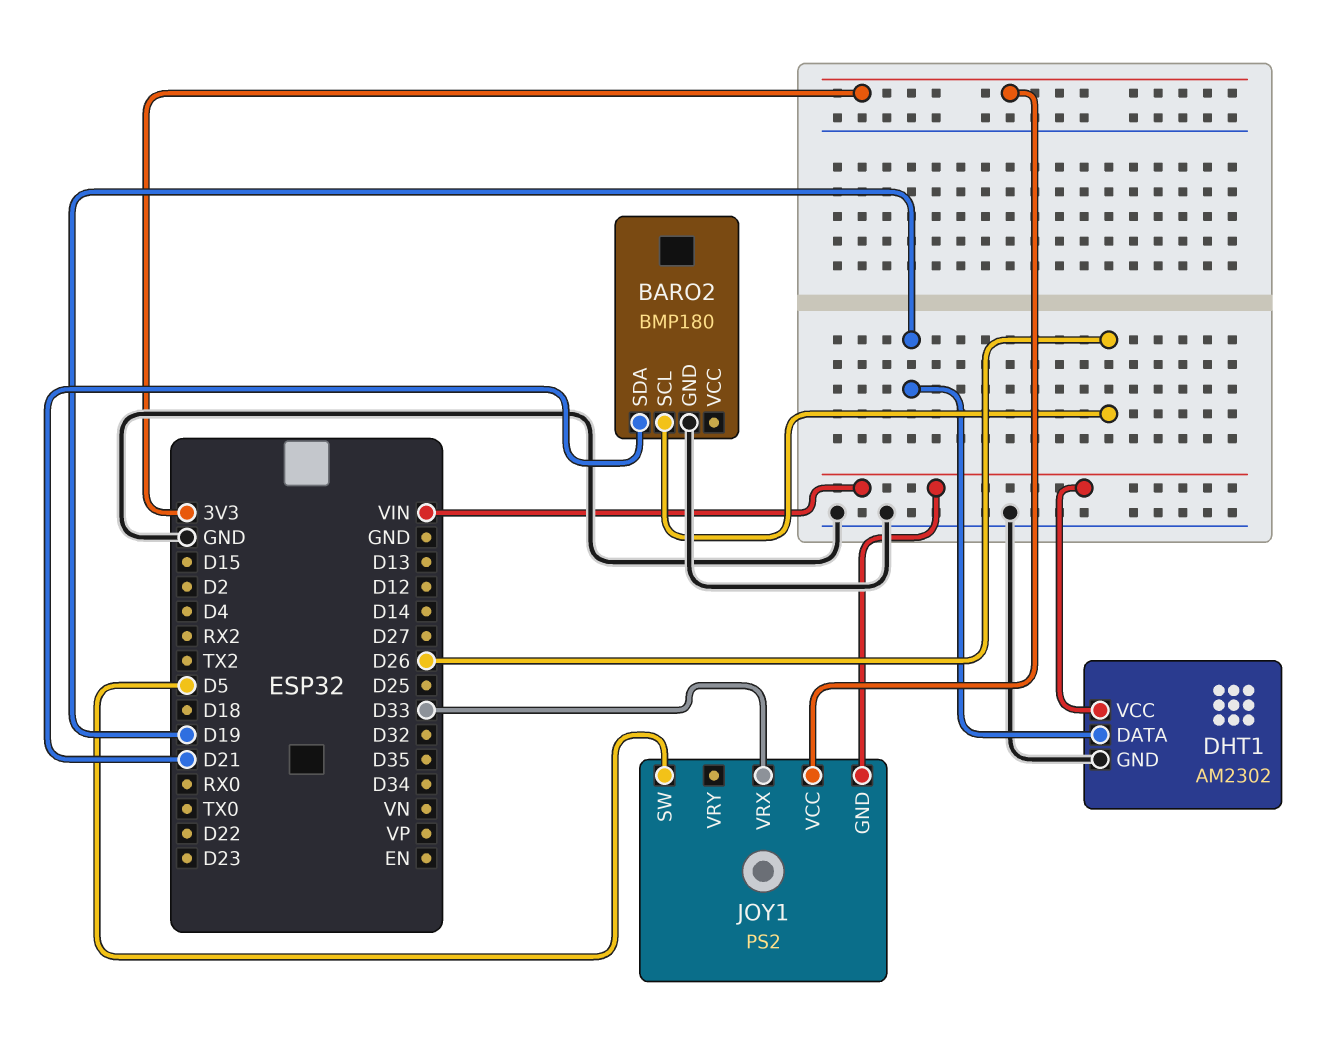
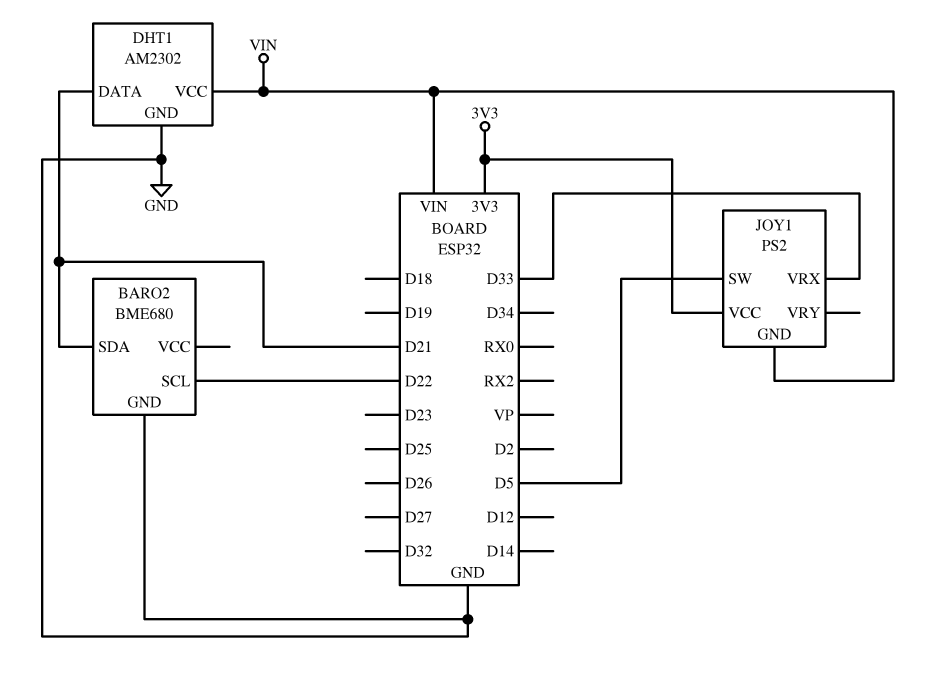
BARO2: BMP180 -> BME680
BARO2 pin SCL: D26 -> D22
DHT1 pin DATA: D19 -> D21

